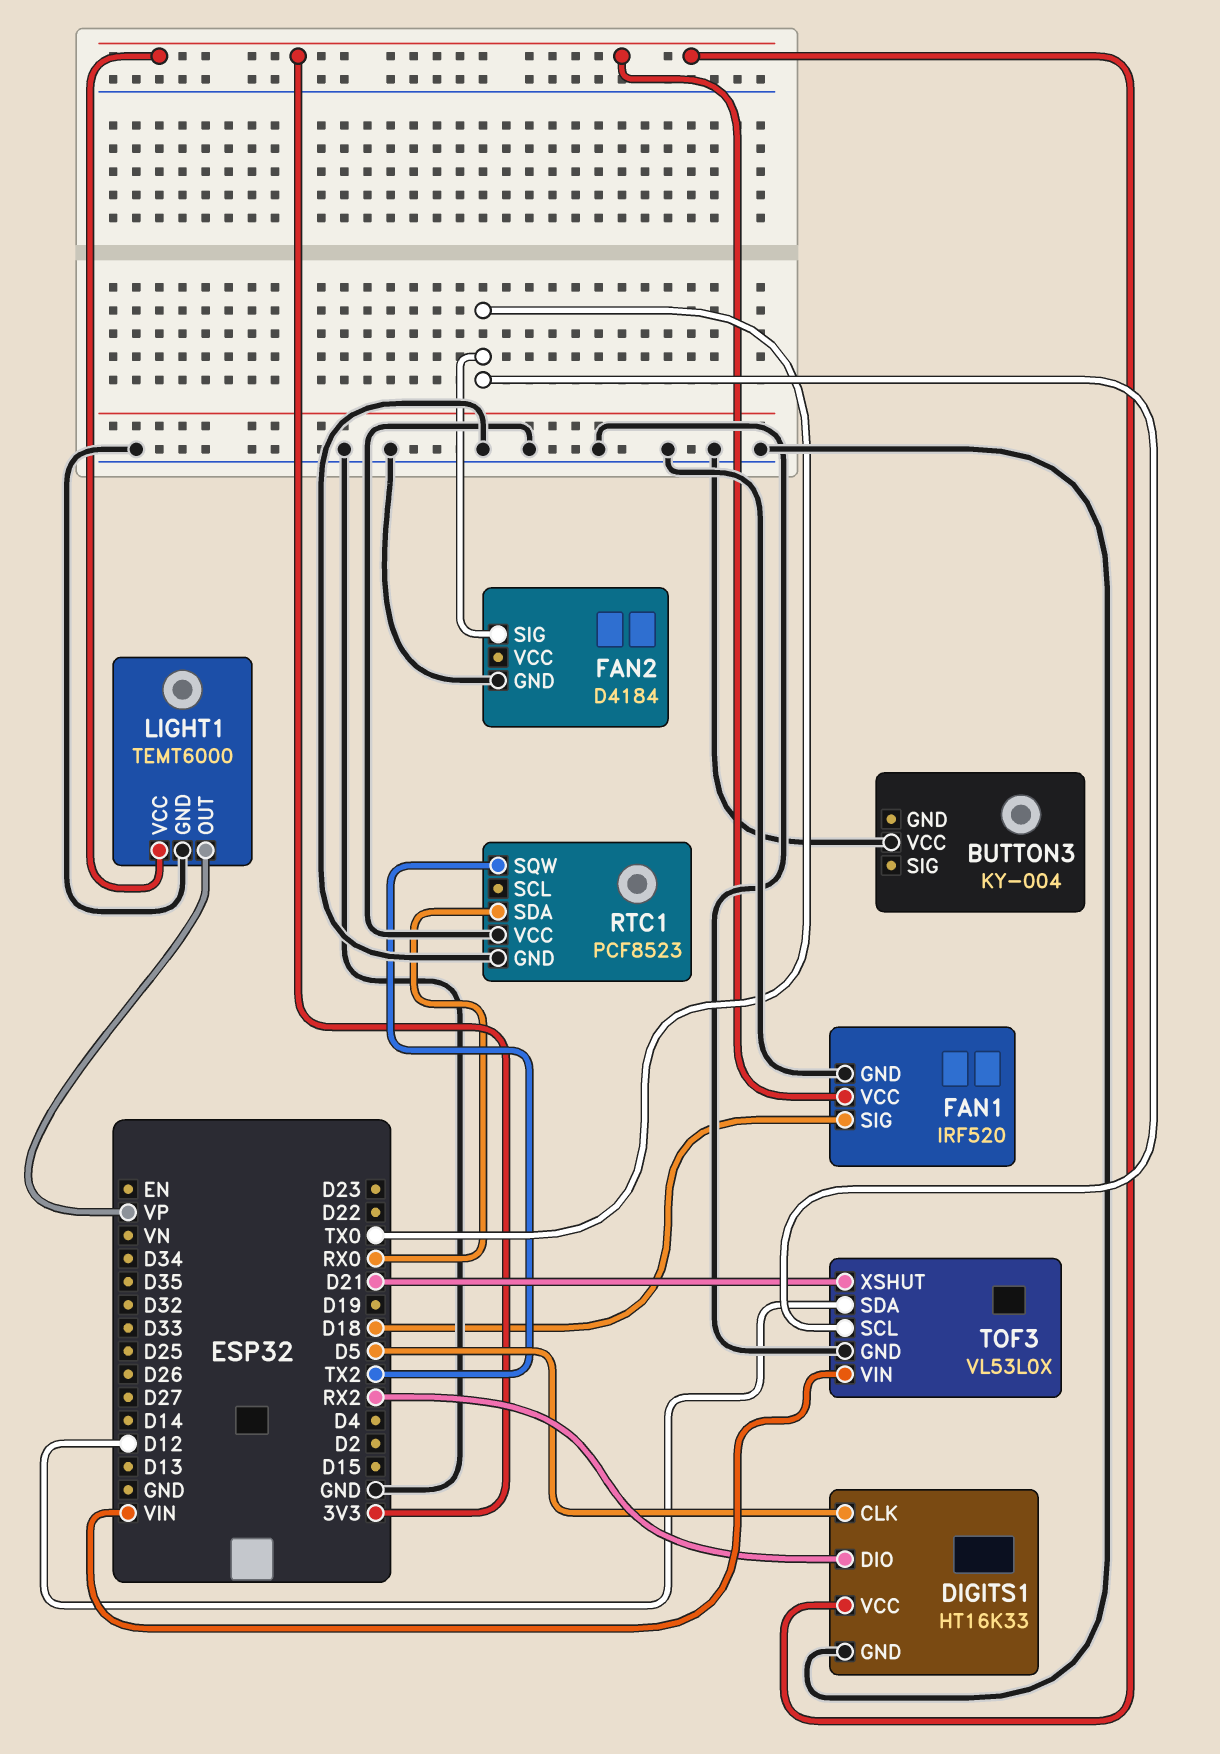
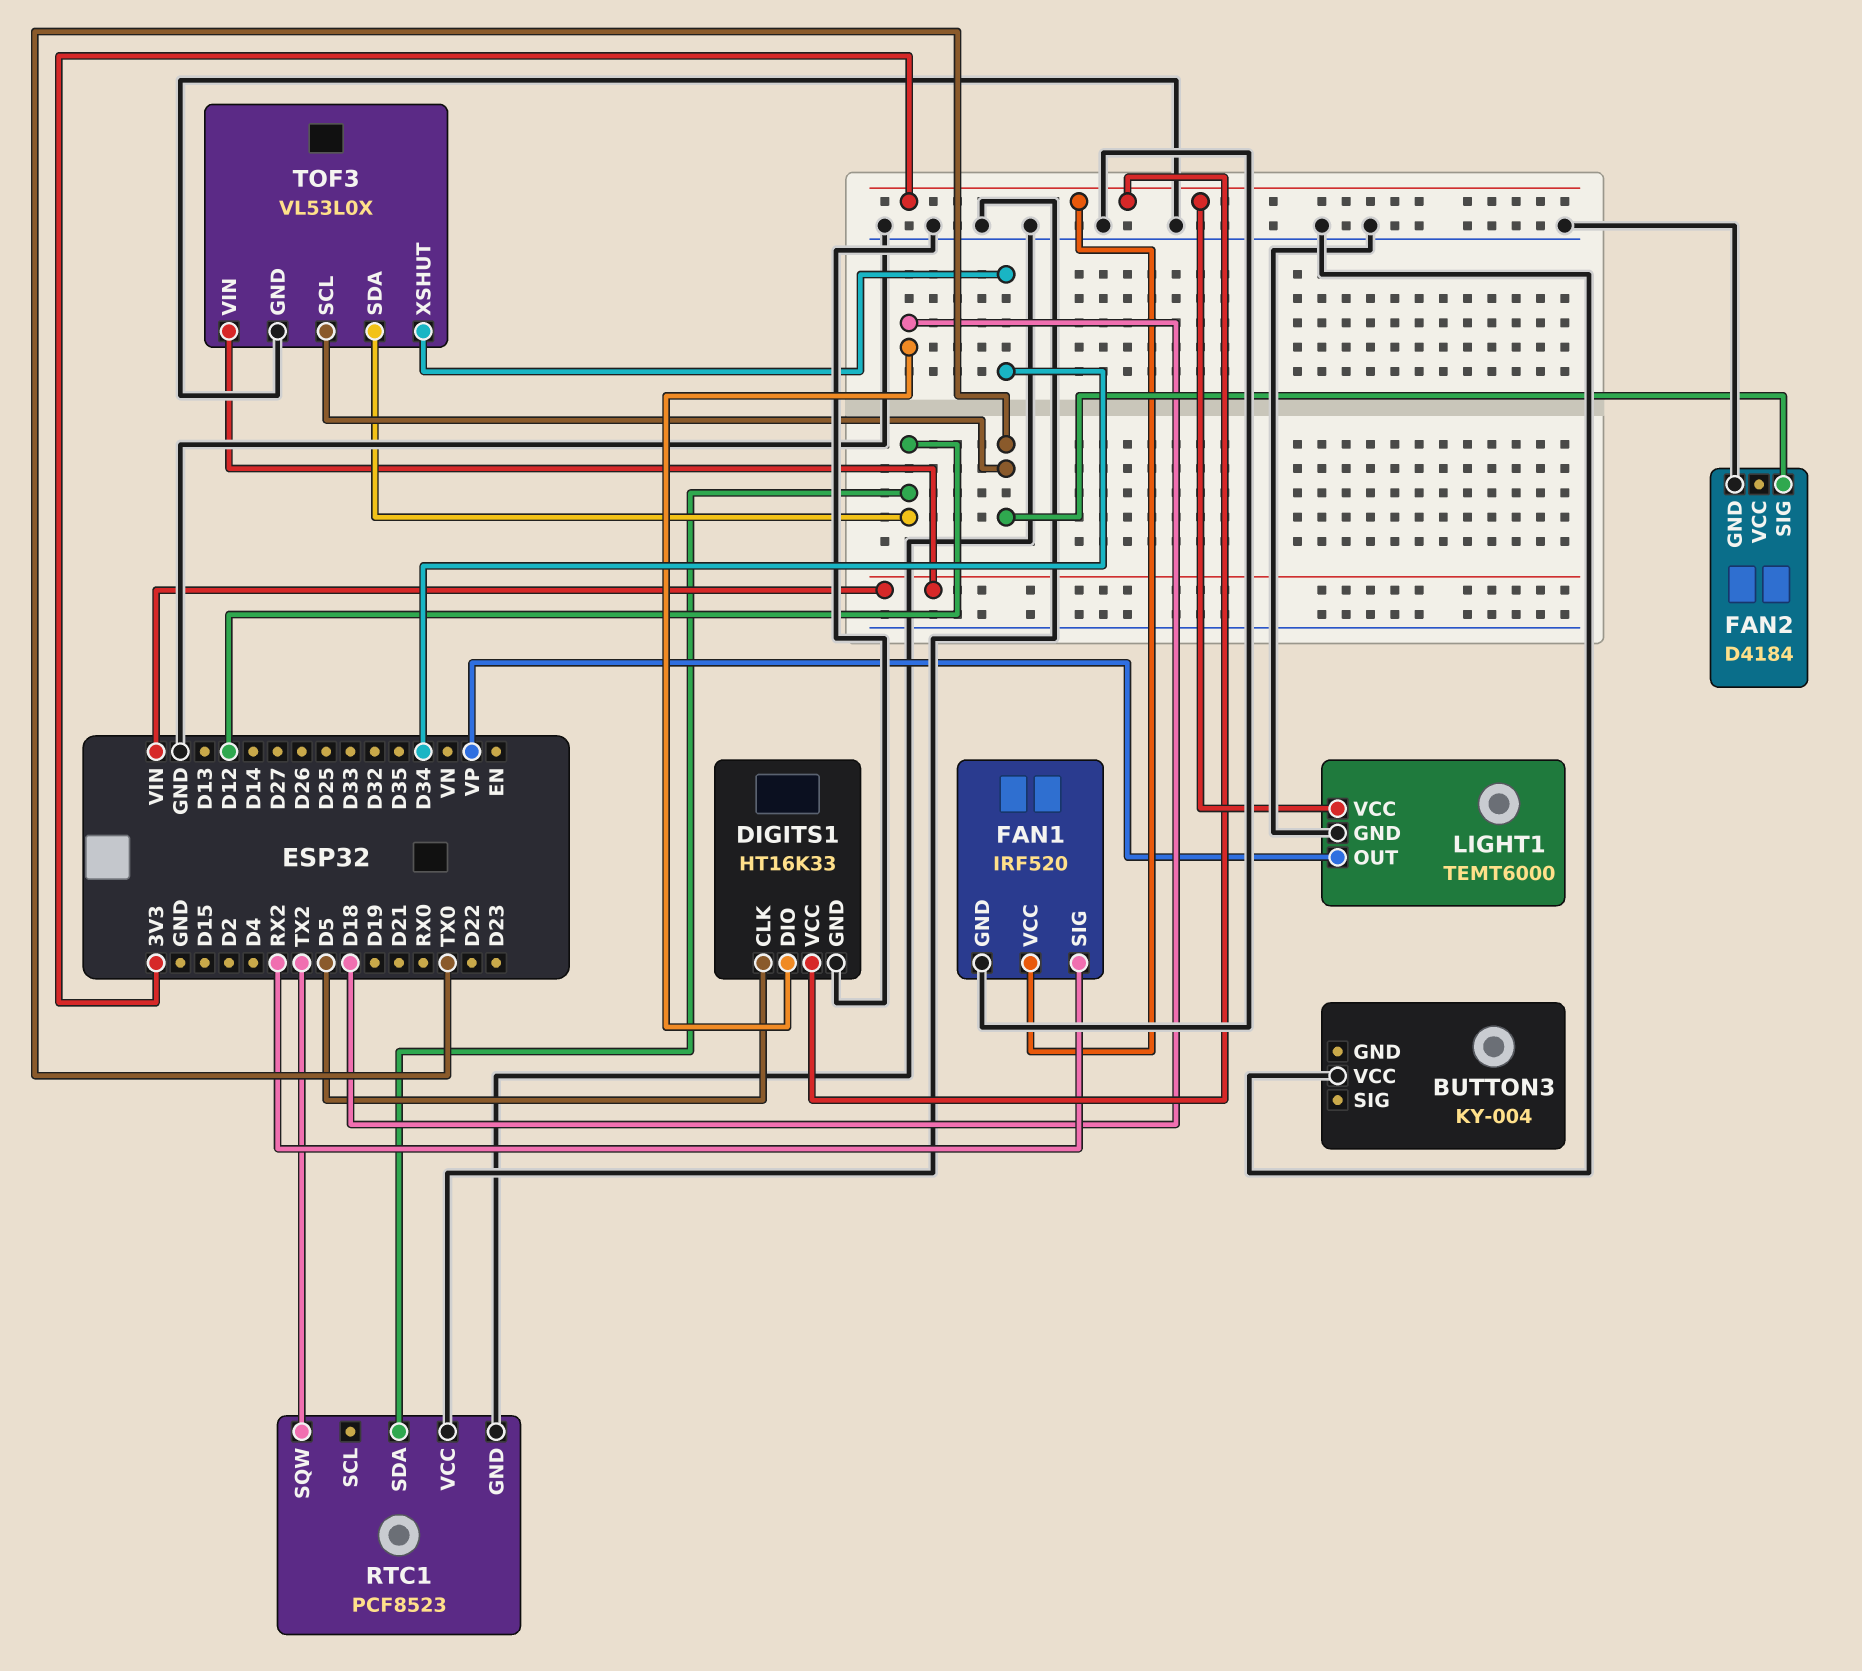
DIGITS1 pin DIO: RX2 -> D18
FAN1 pin SIG: D18 -> RX2
RTC1 pin SDA: RX0 -> D12
TOF3 pin XSHUT: D21 -> D34

